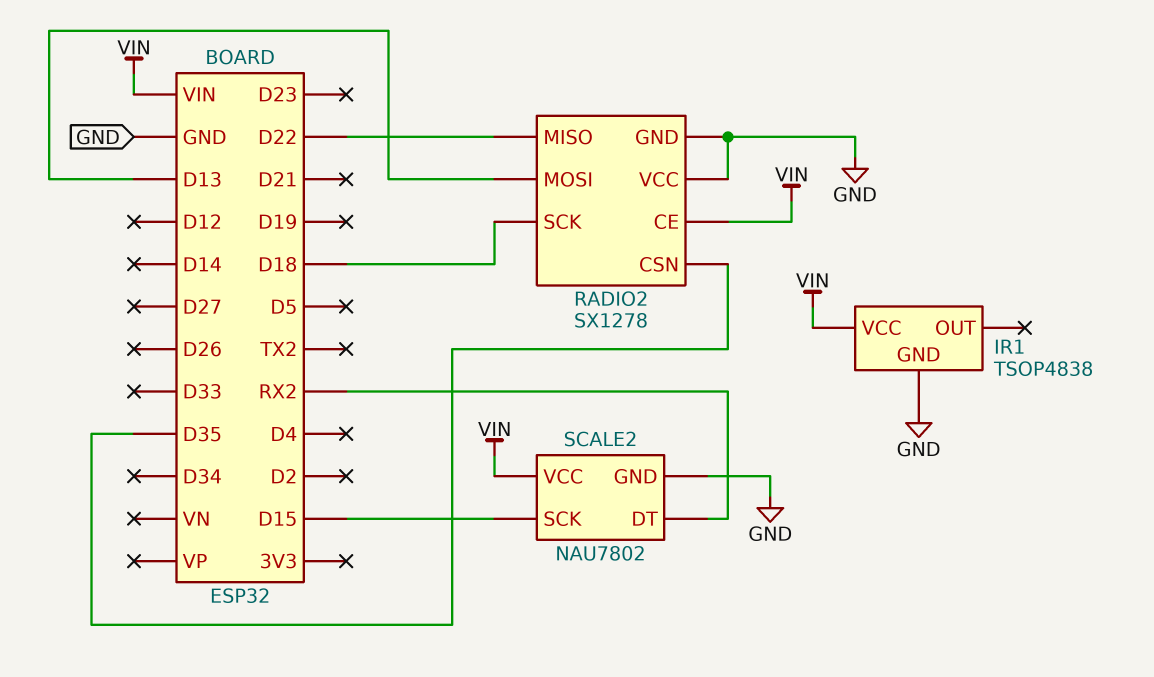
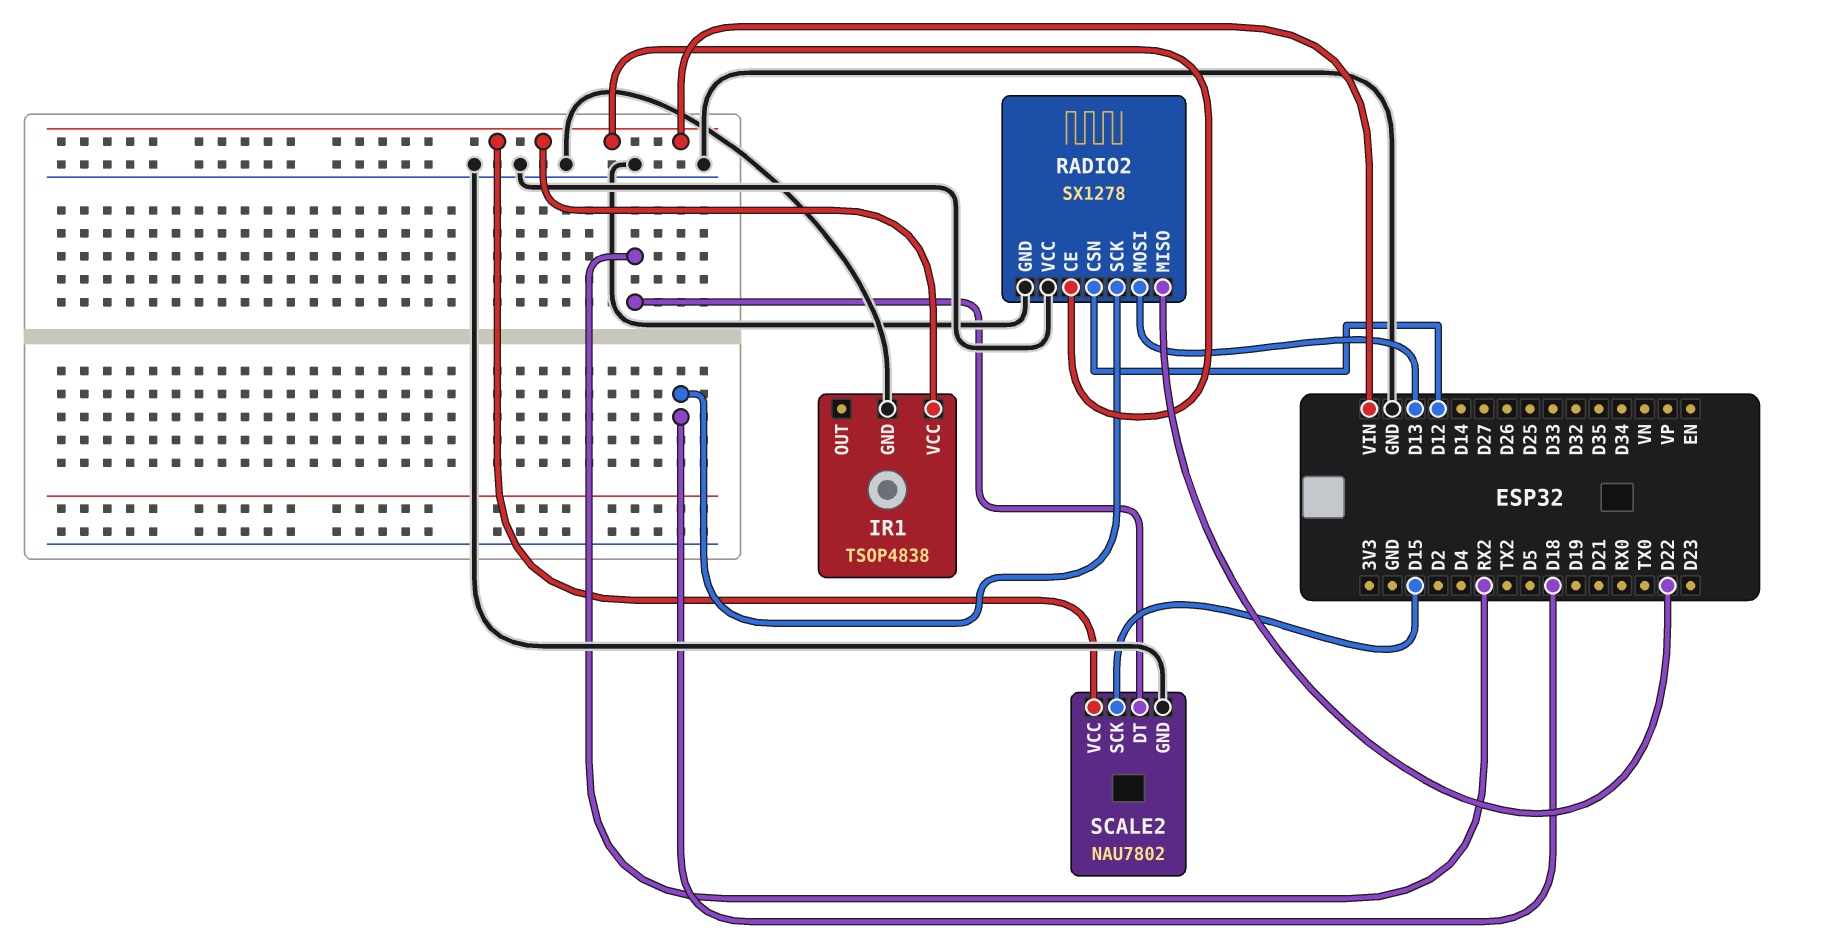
RADIO2 pin CSN: D35 -> D12

